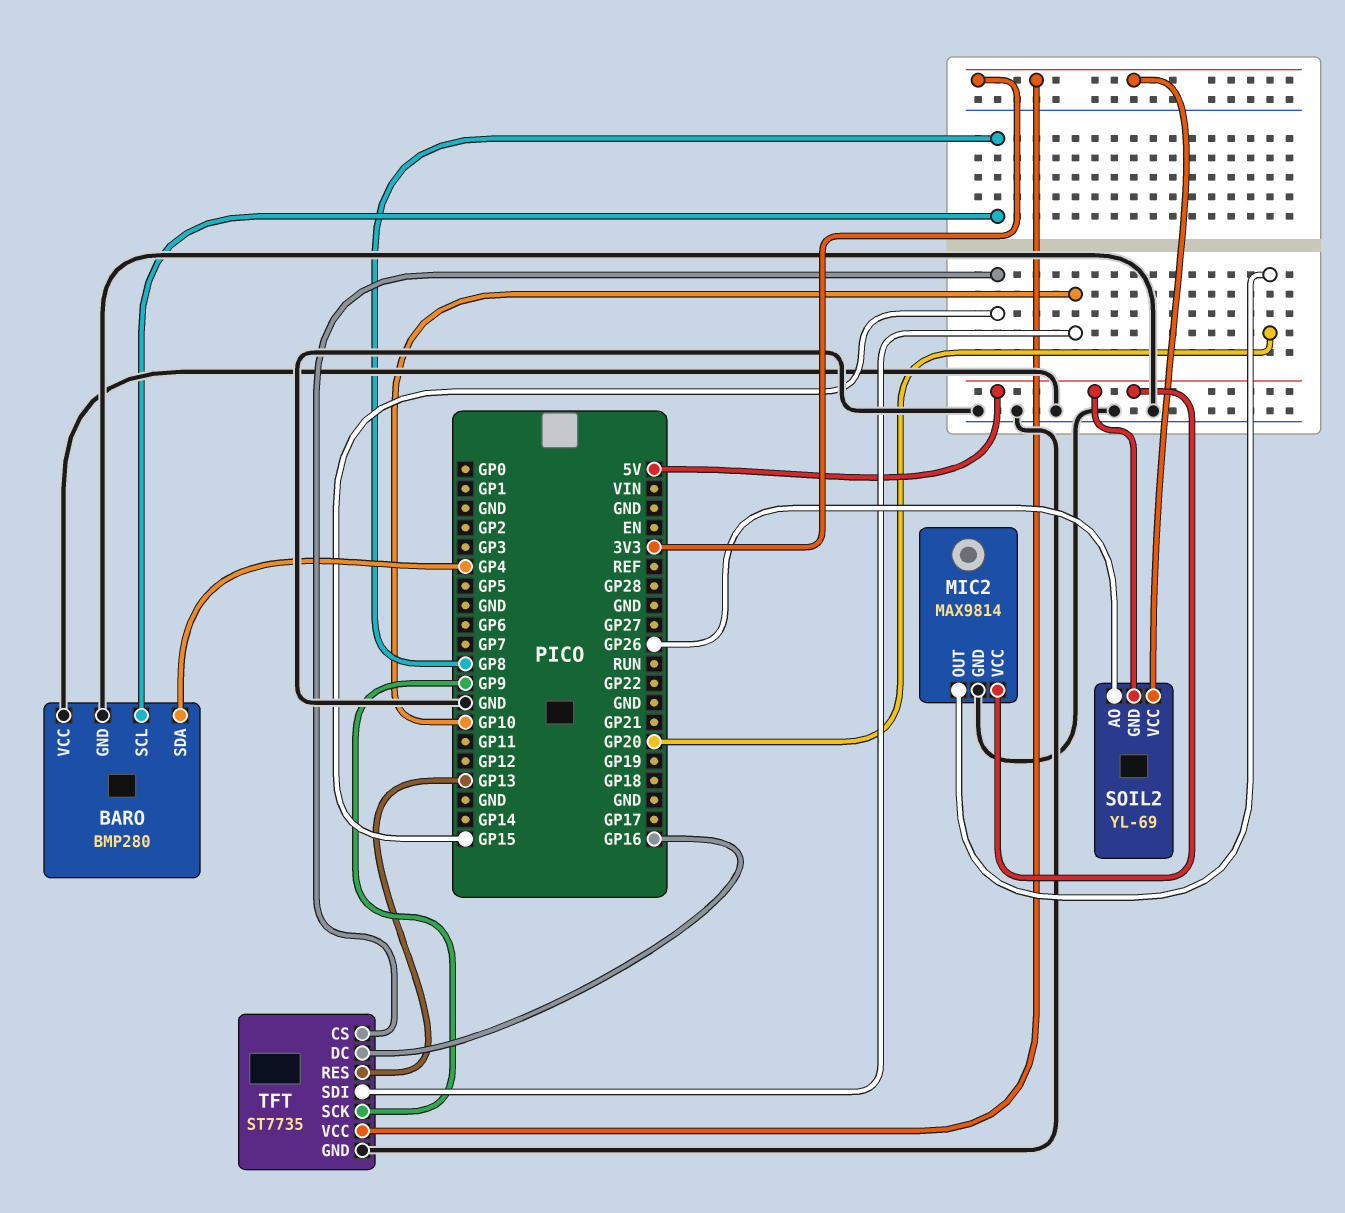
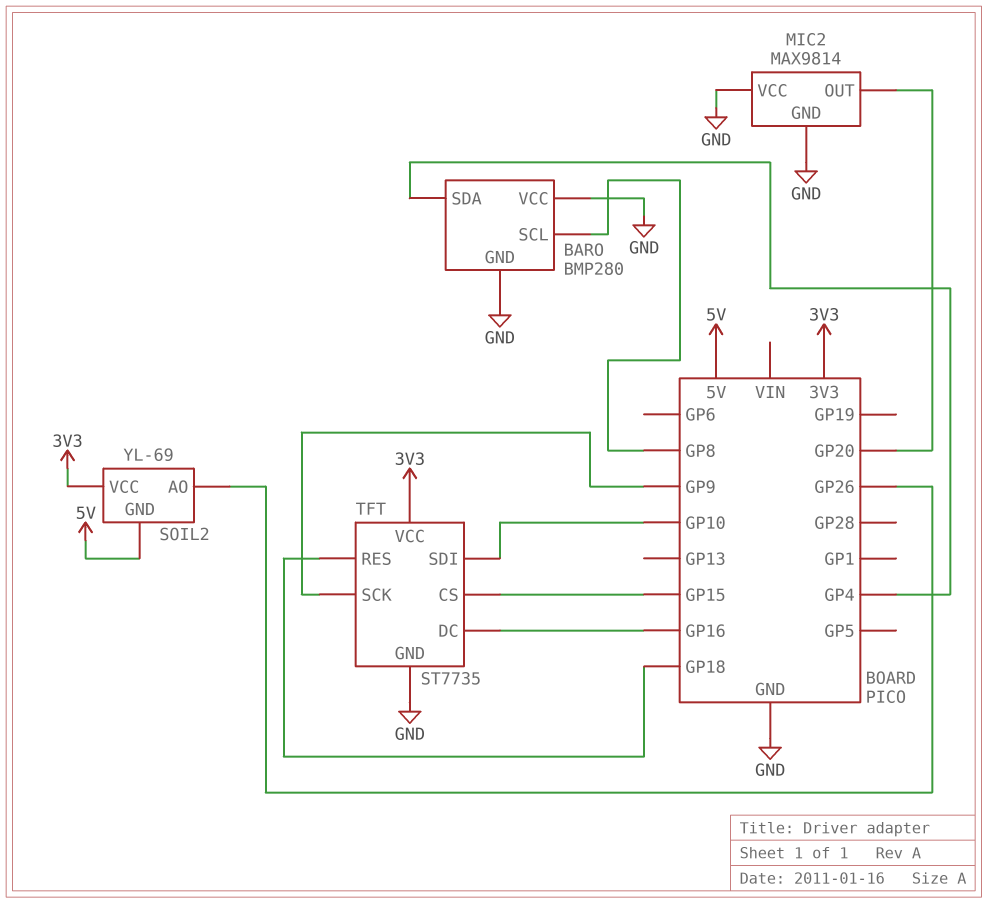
MIC2 pin VCC: 5V -> GND
TFT pin RES: GP13 -> GP18

